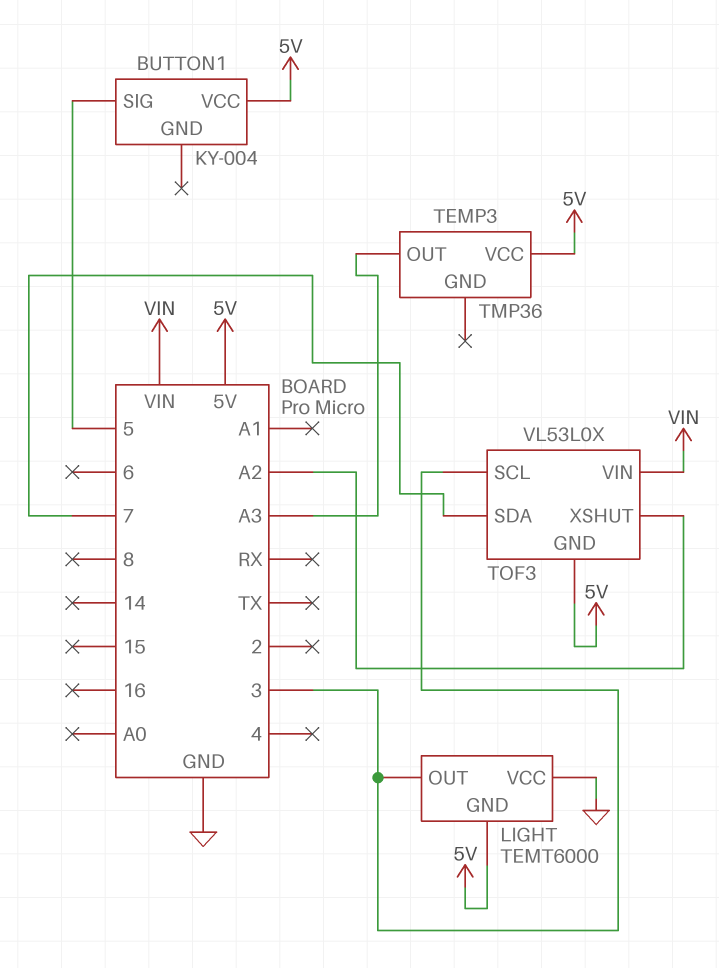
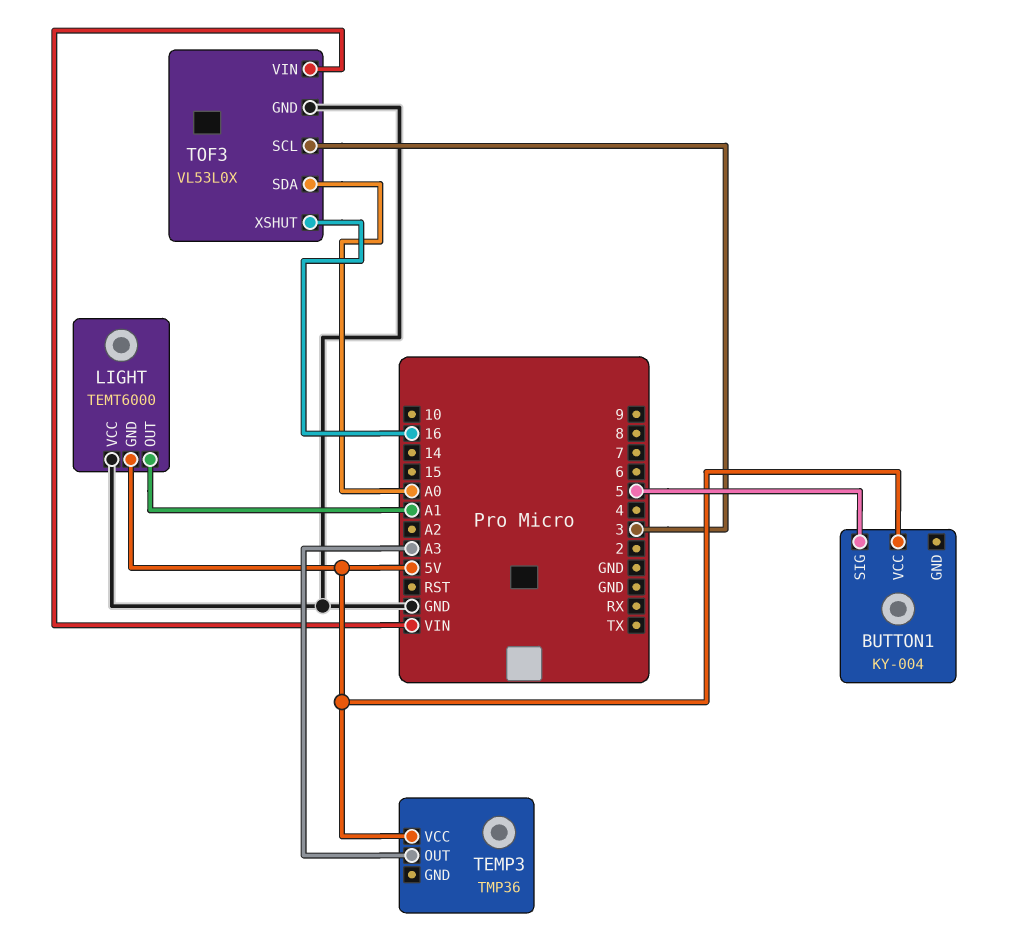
LIGHT pin OUT: 3 -> A1
TOF3 pin GND: 5V -> GND
TOF3 pin SDA: 7 -> A0
TOF3 pin XSHUT: A2 -> 16

